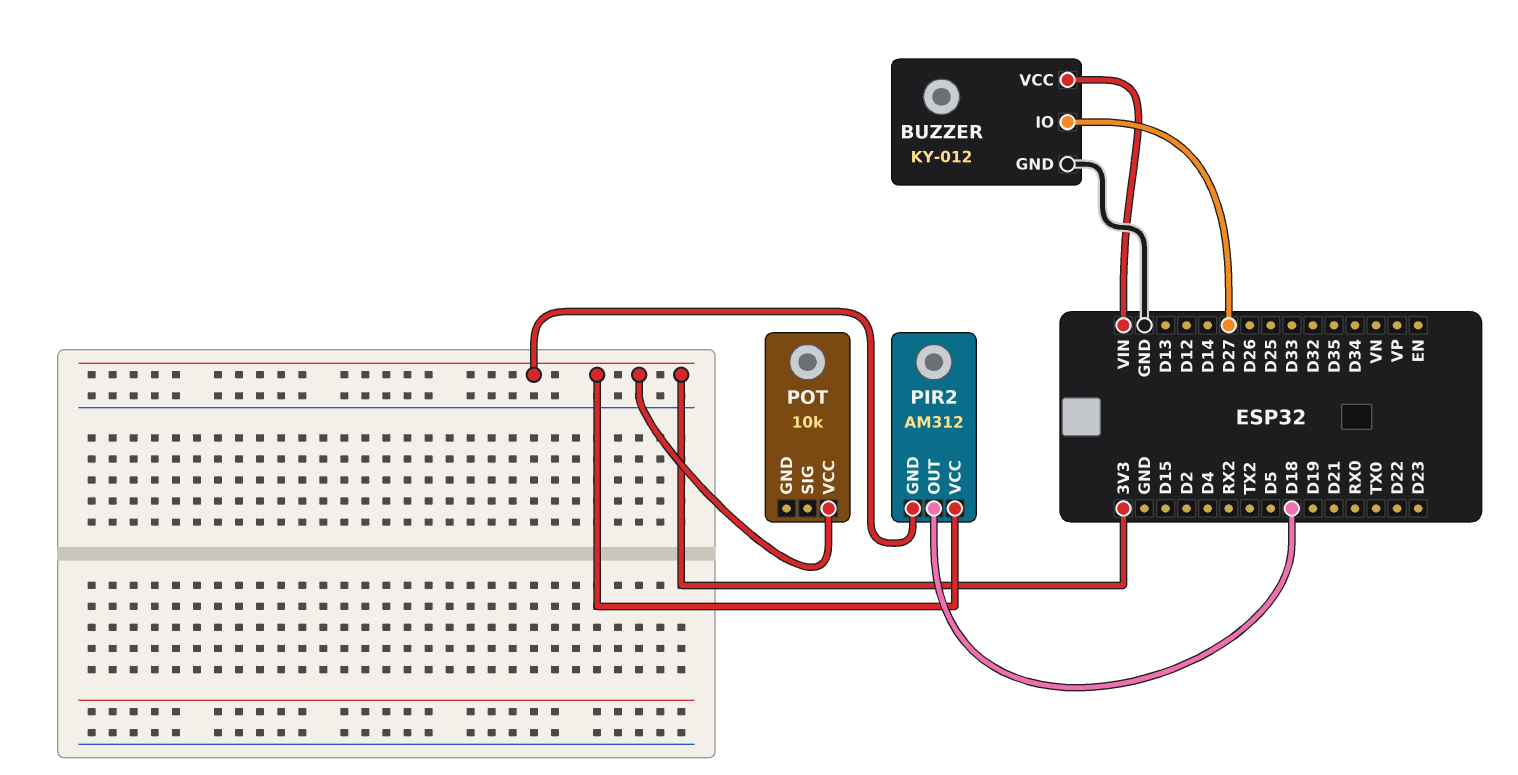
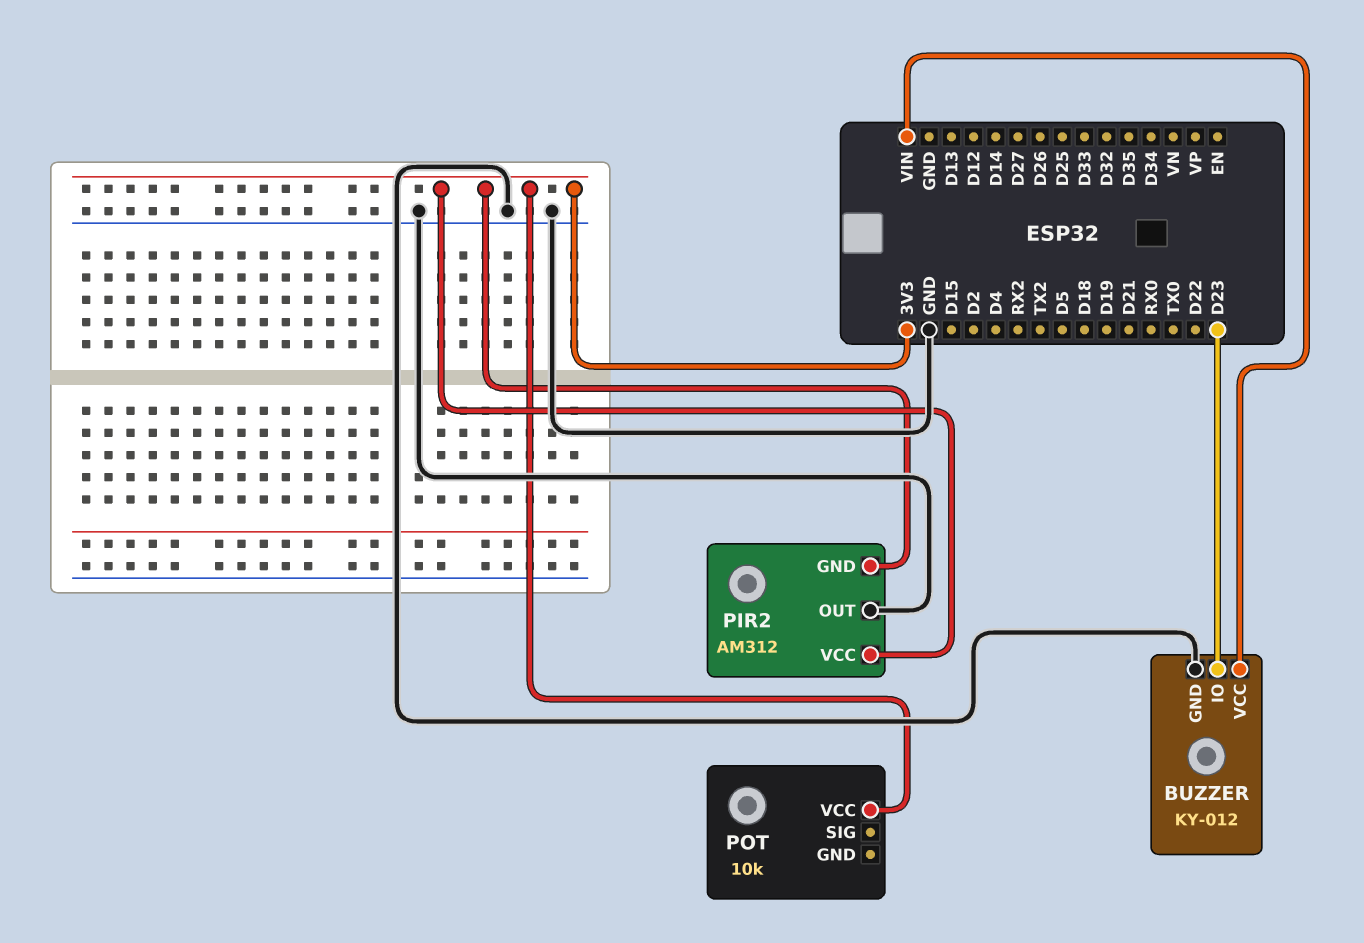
BUZZER pin IO: D27 -> D23
PIR2 pin OUT: D18 -> GND

